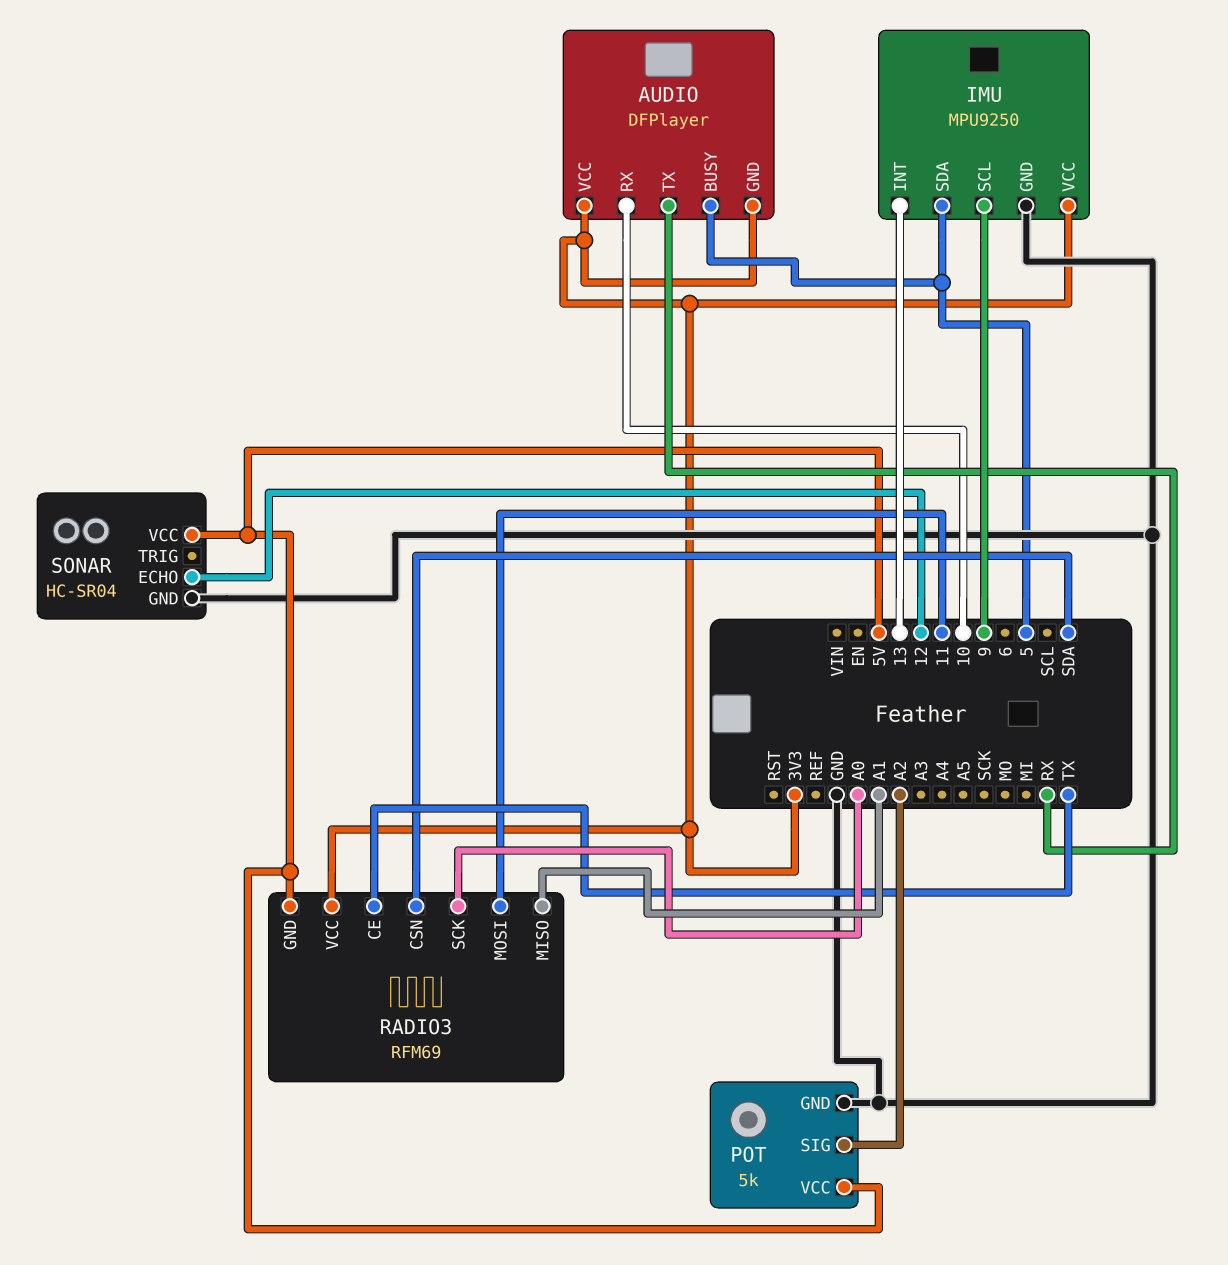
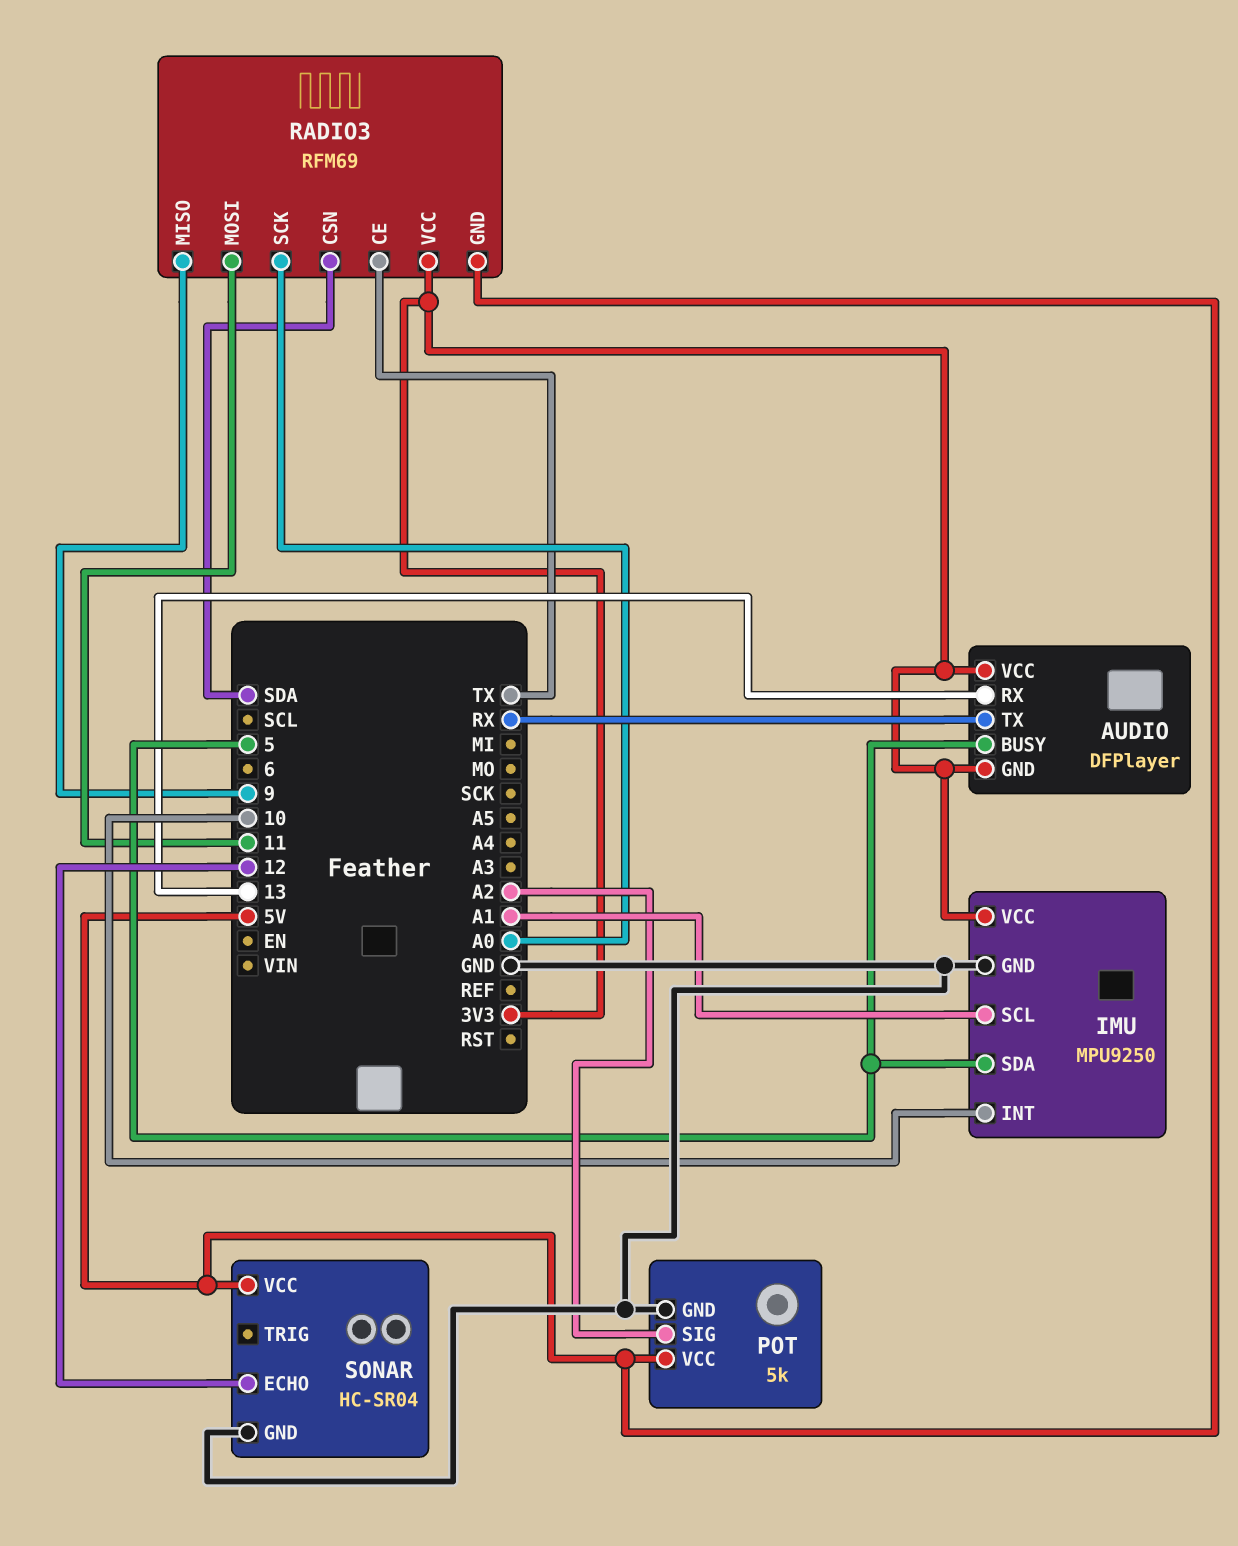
AUDIO pin RX: 10 -> 13
IMU pin INT: 13 -> 10
IMU pin SCL: 9 -> A1
RADIO3 pin MISO: A1 -> 9

